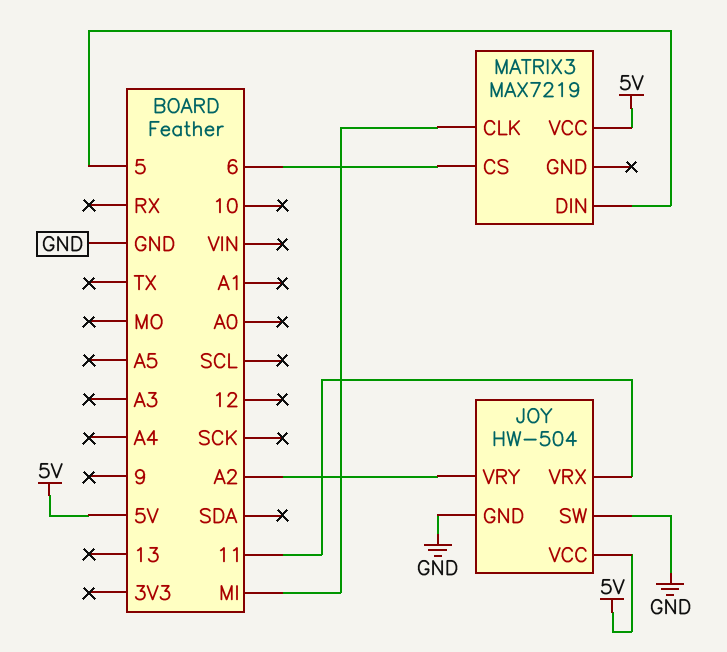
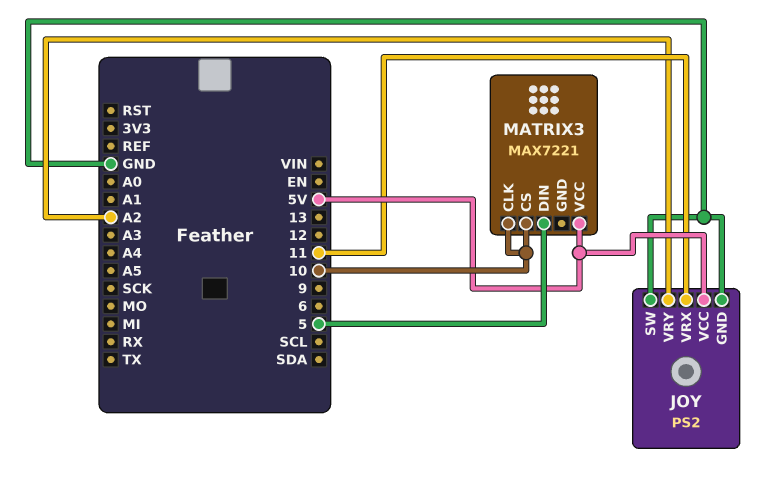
JOY: HW-504 -> PS2
MATRIX3: MAX7219 -> MAX7221
MATRIX3 pin CLK: MI -> 10
MATRIX3 pin CS: 6 -> 10

